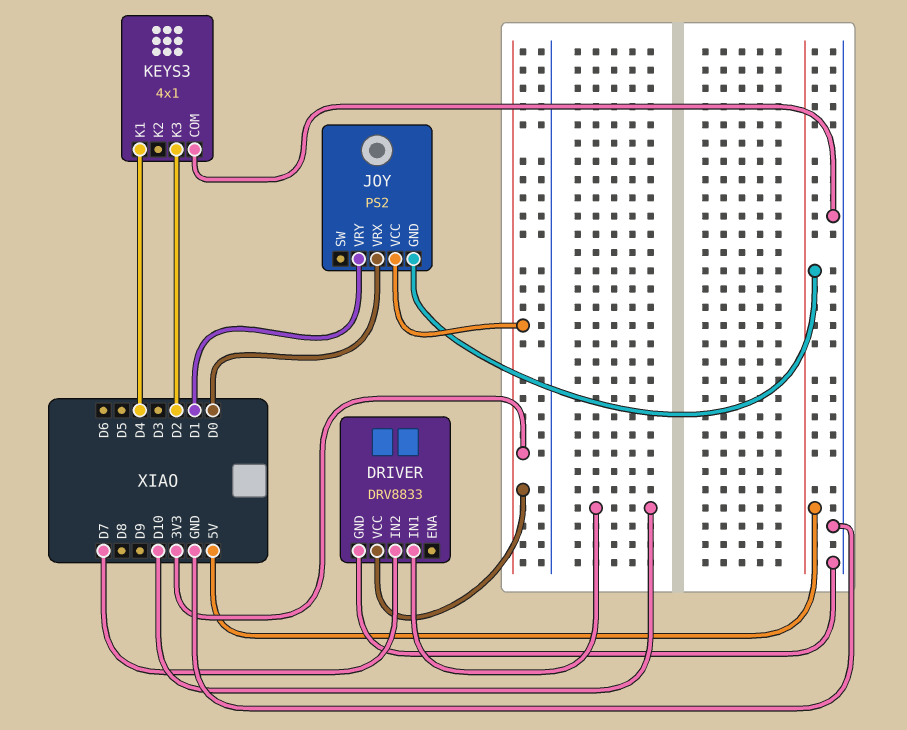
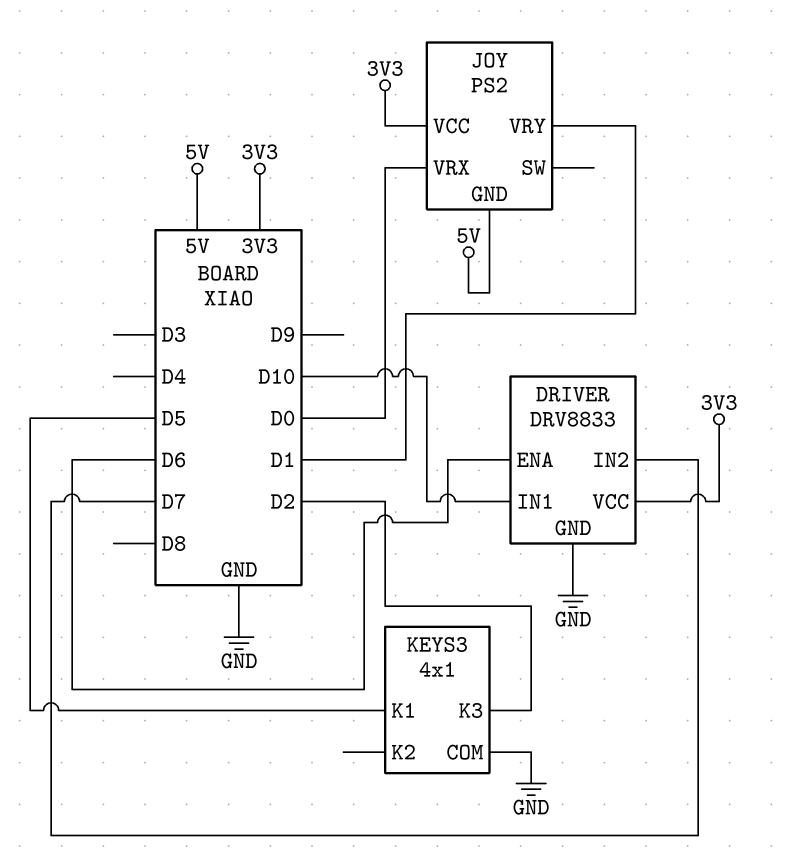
DRIVER pin ENA: none -> D6
KEYS3 pin K1: D4 -> D5

